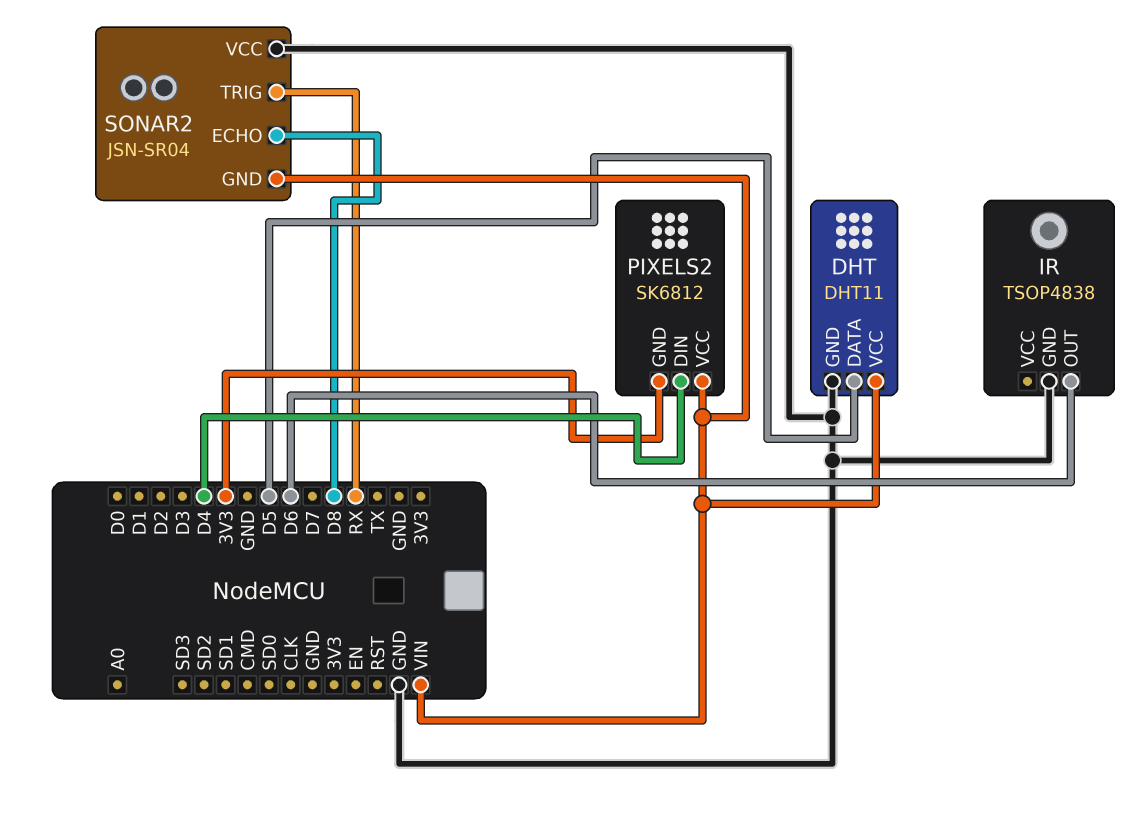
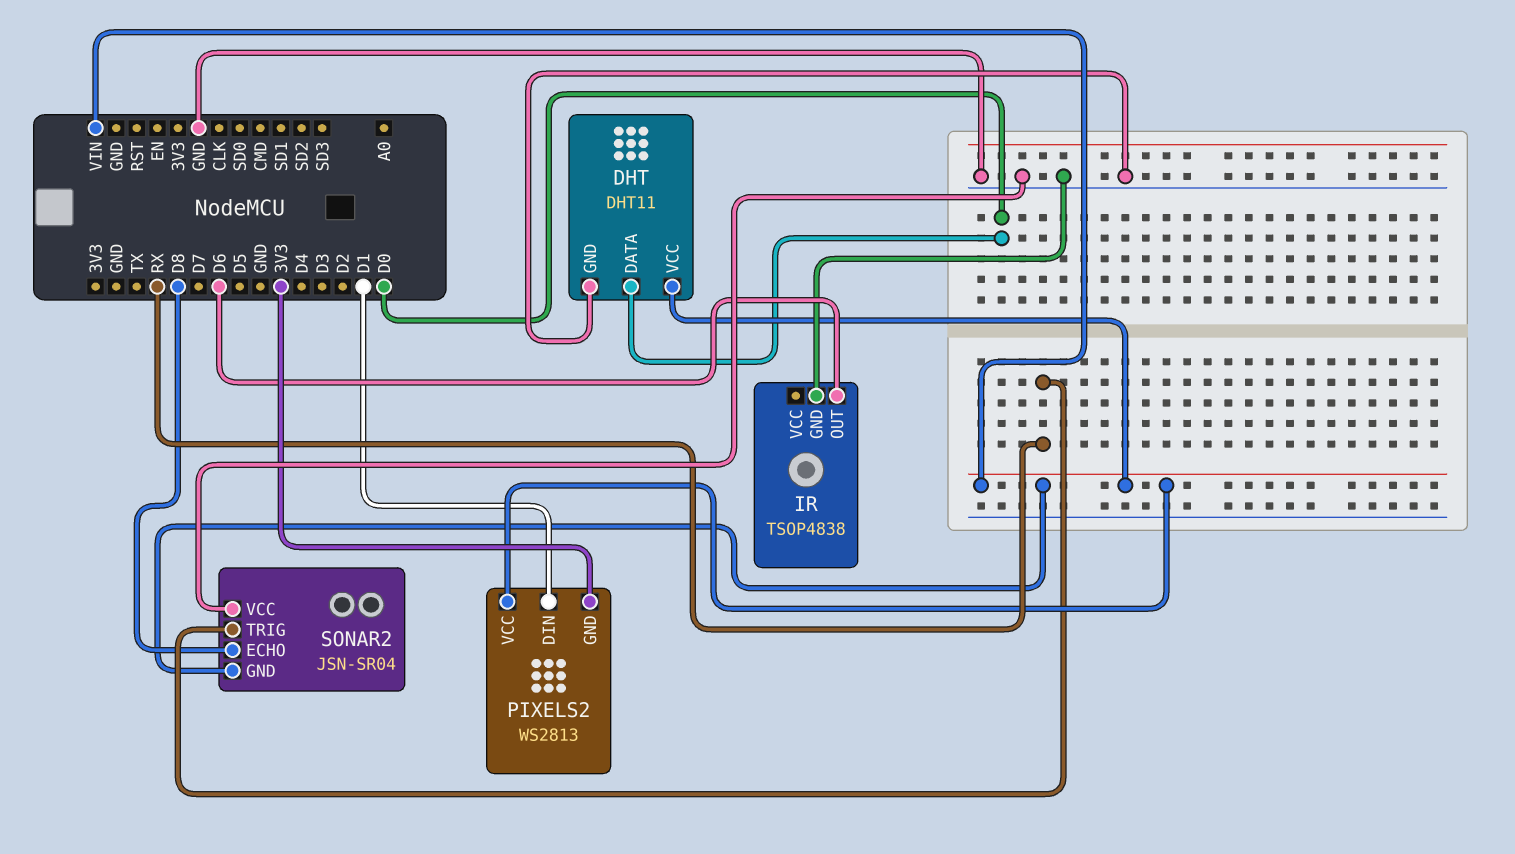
DHT pin DATA: D5 -> D0
PIXELS2: SK6812 -> WS2813
PIXELS2 pin DIN: D4 -> D1

